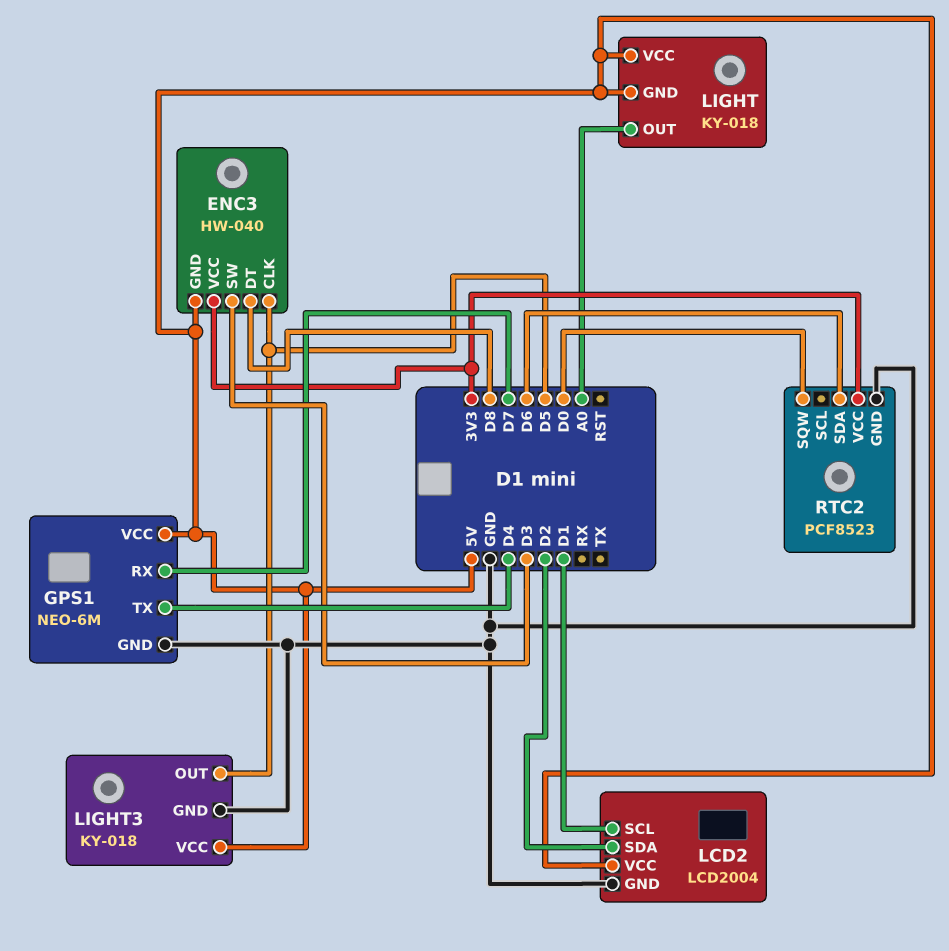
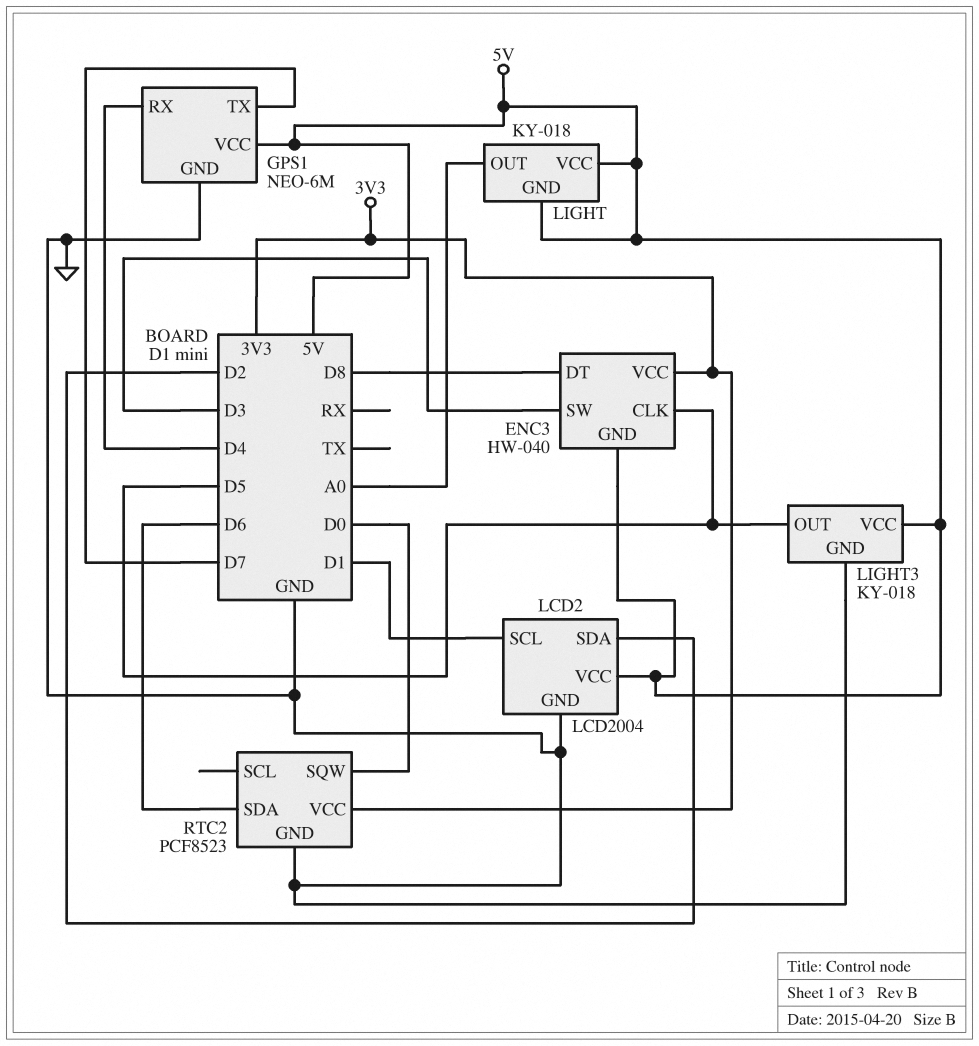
GPS1 pin RX: D7 -> D4
GPS1 pin TX: D4 -> D7

